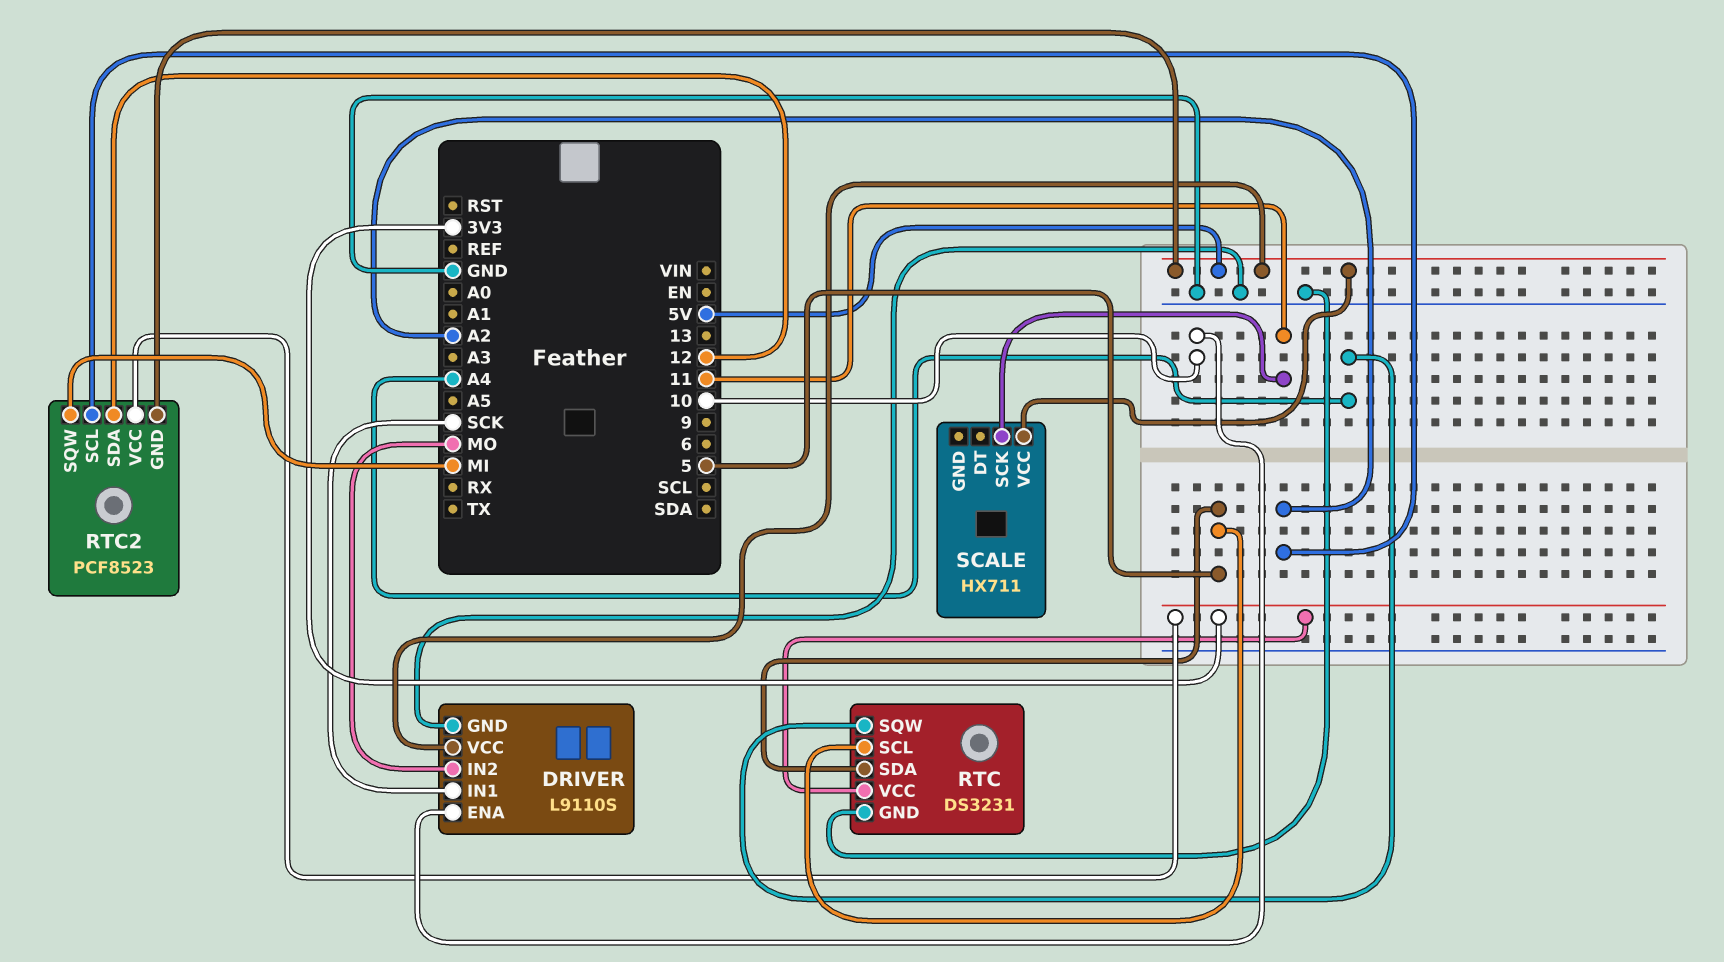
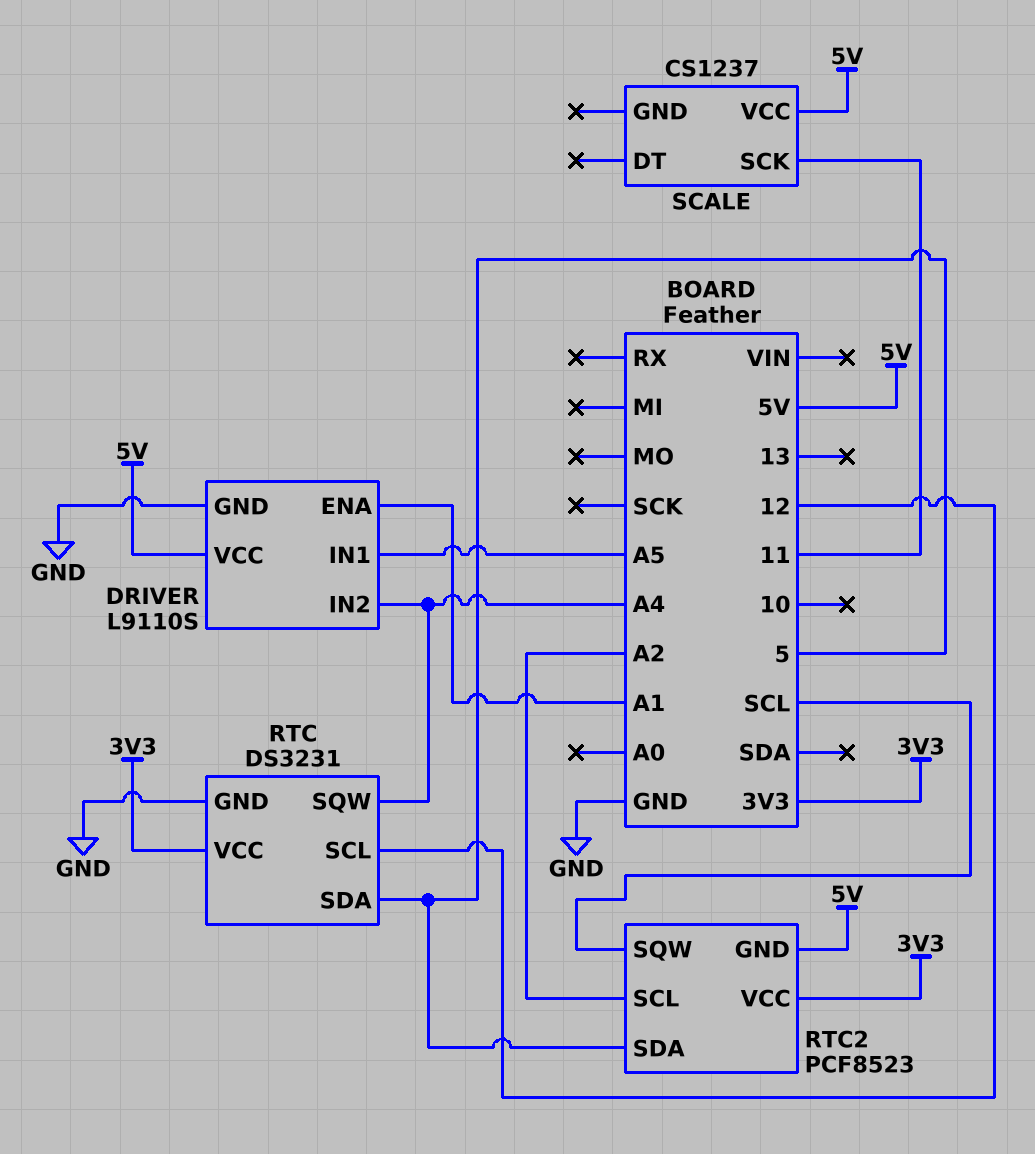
DRIVER pin ENA: 10 -> A1
DRIVER pin IN1: SCK -> A5
DRIVER pin IN2: MO -> A4
RTC pin SCL: 5 -> 12
RTC2 pin SDA: 12 -> 5
RTC2 pin SQW: MI -> SCL
SCALE: HX711 -> CS1237

